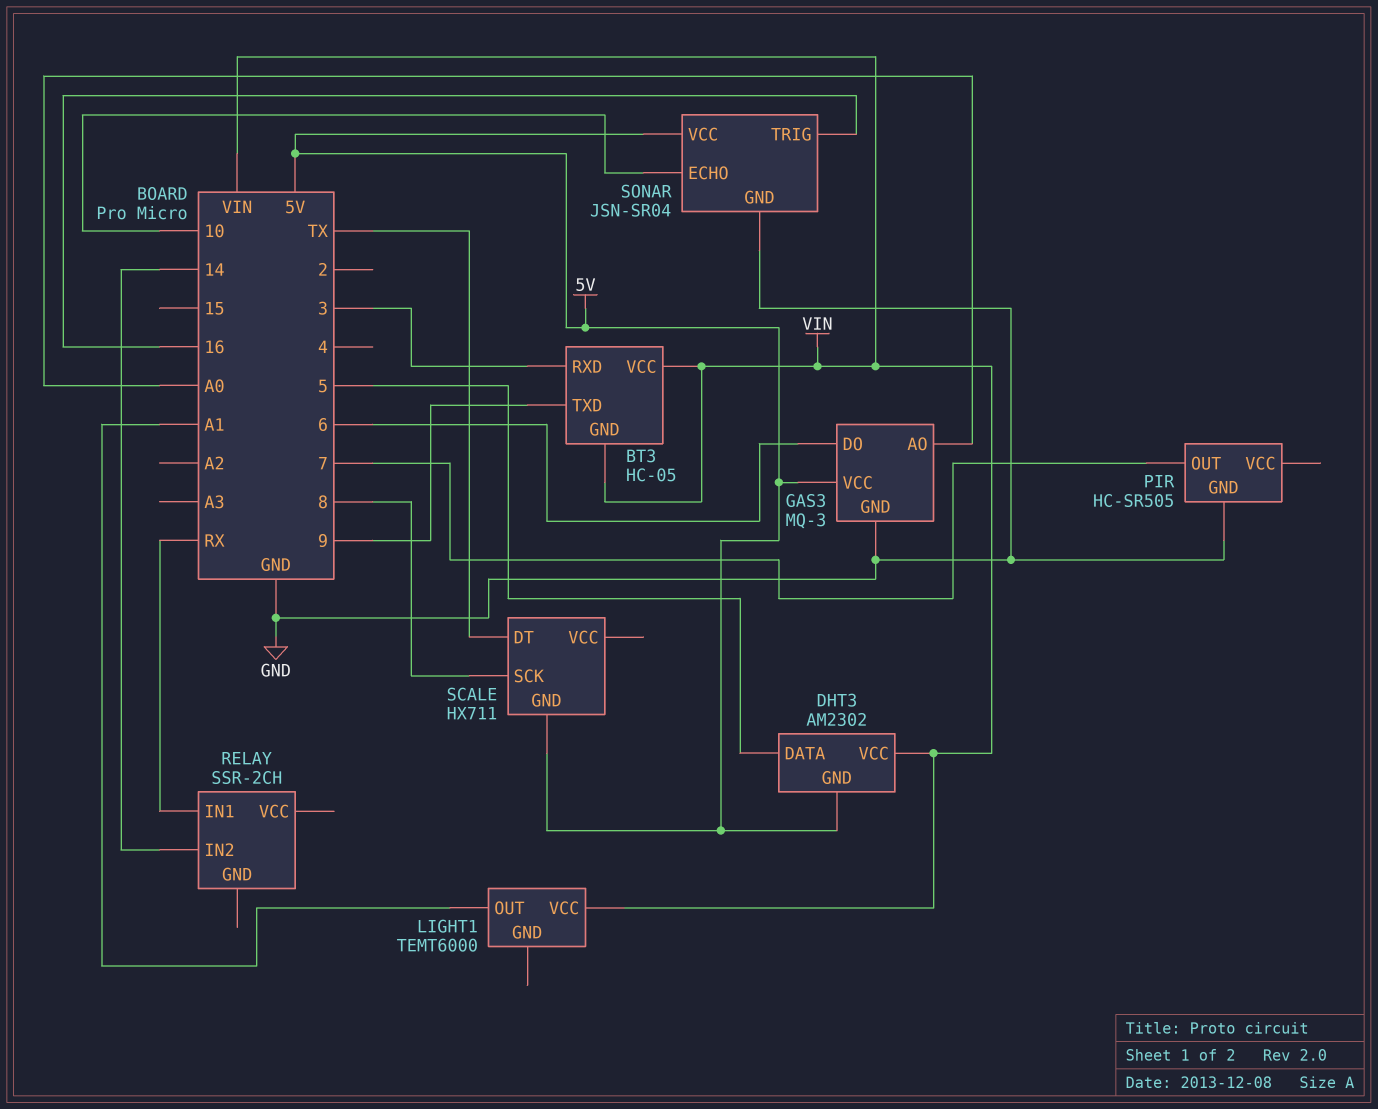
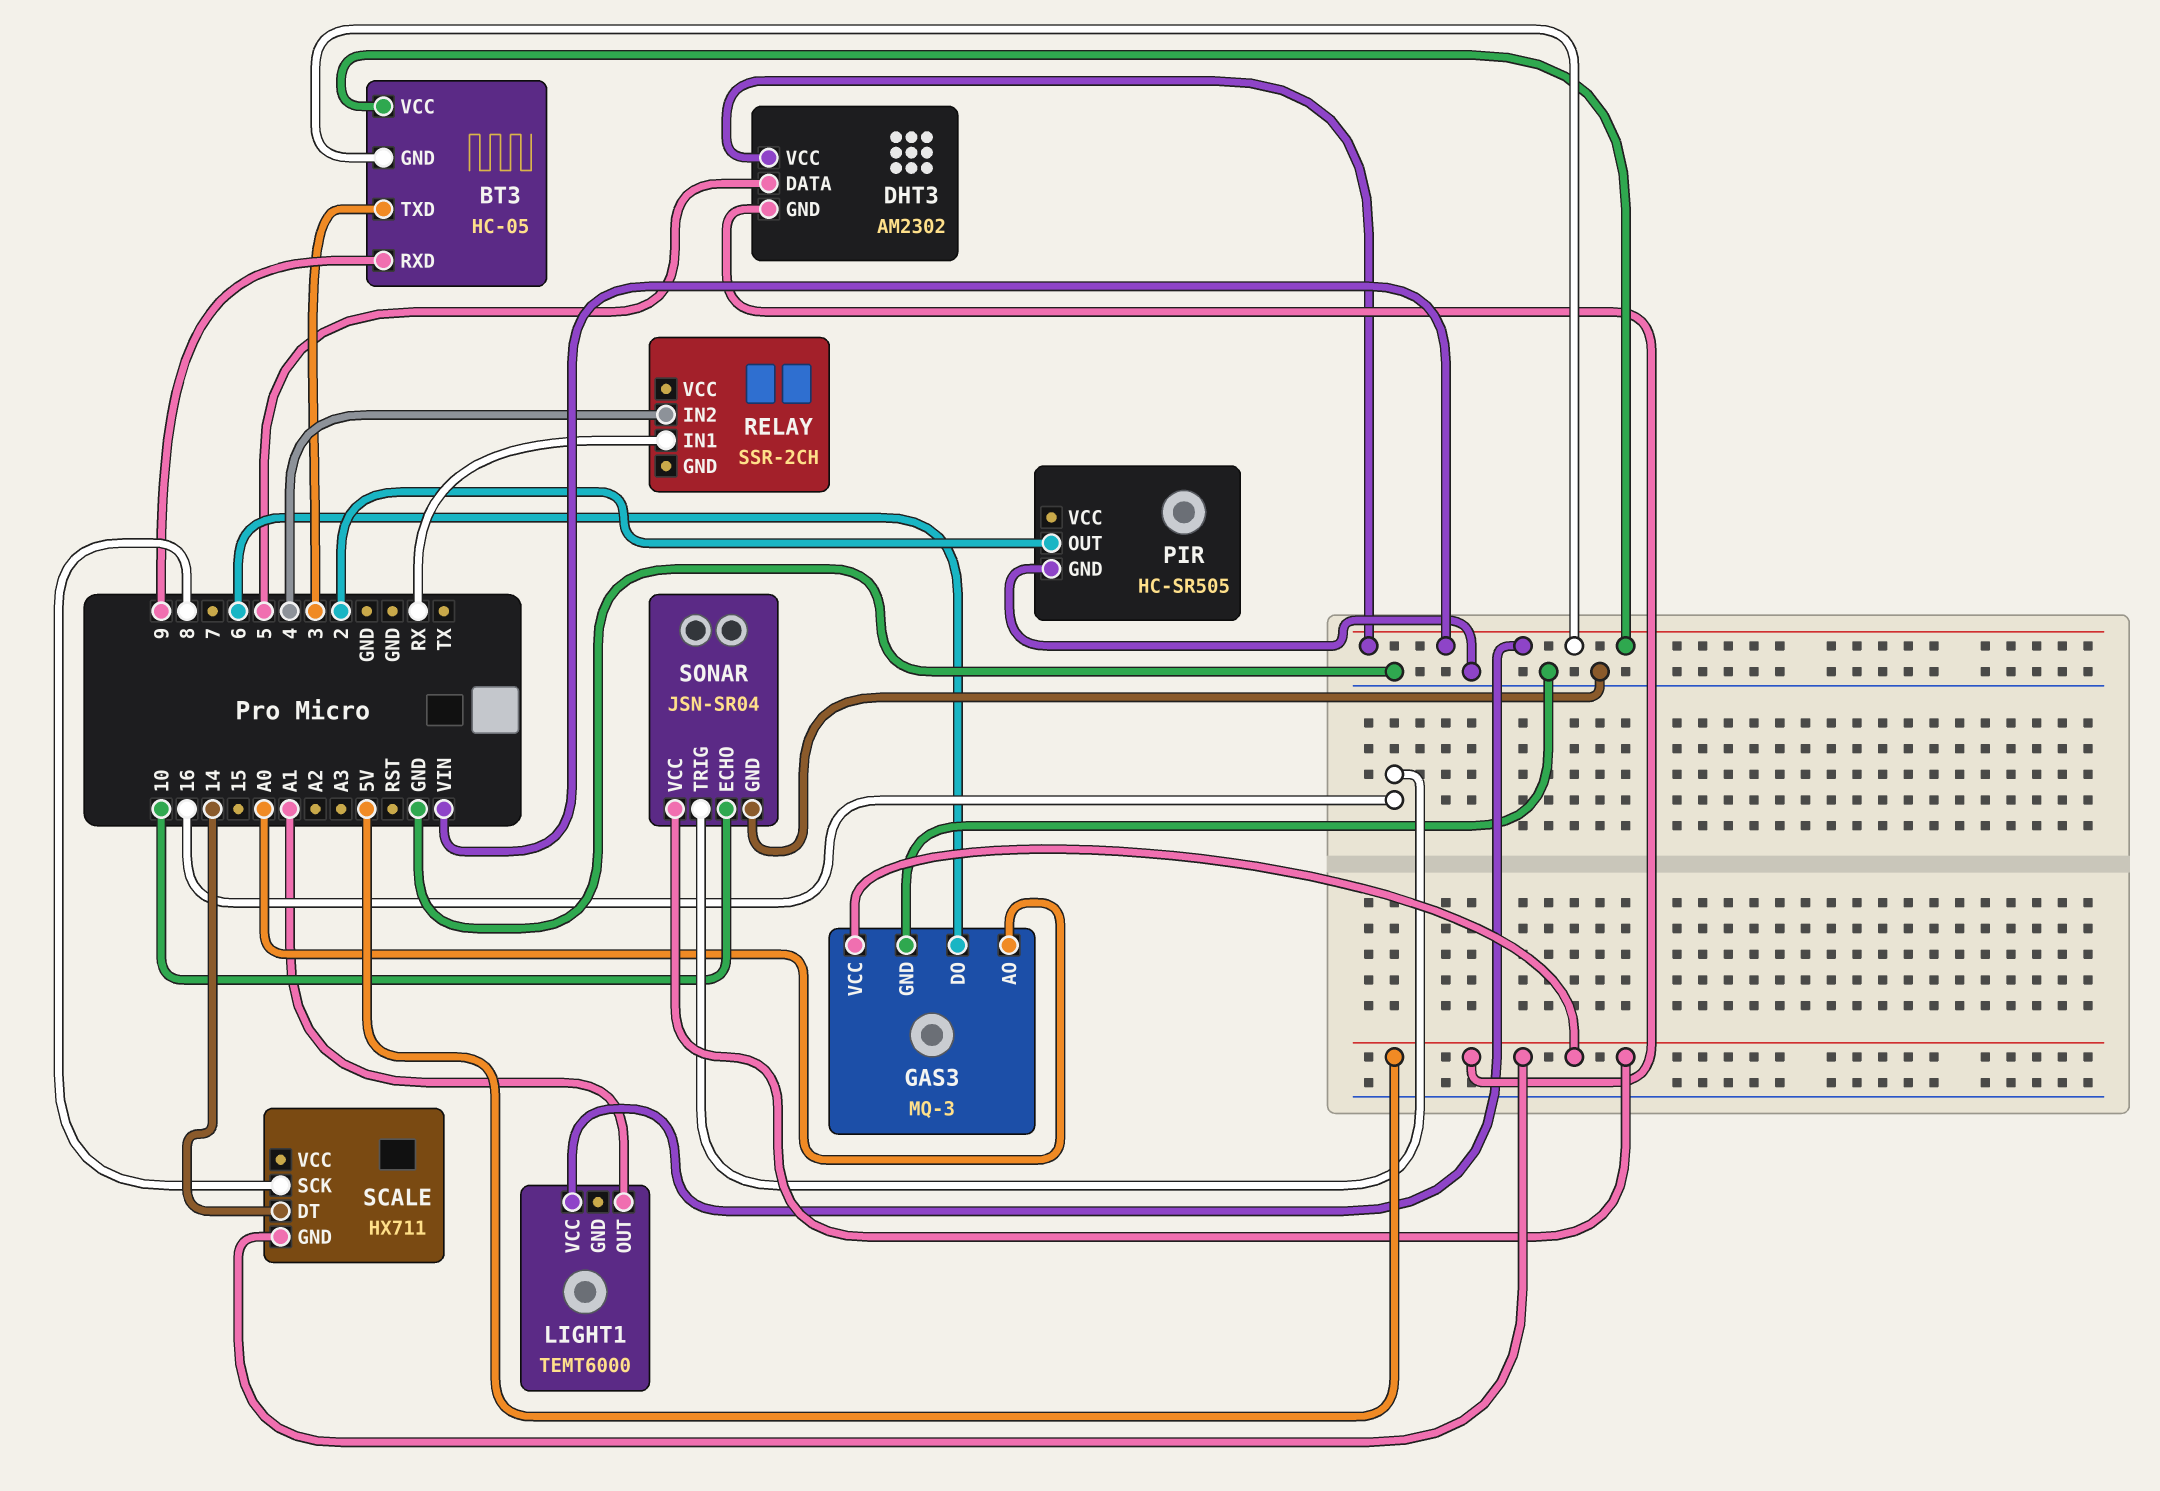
BT3 pin RXD: 3 -> 9
BT3 pin TXD: 9 -> 3
PIR pin OUT: 7 -> 2
RELAY pin IN2: 14 -> 4
SCALE pin DT: TX -> 14

